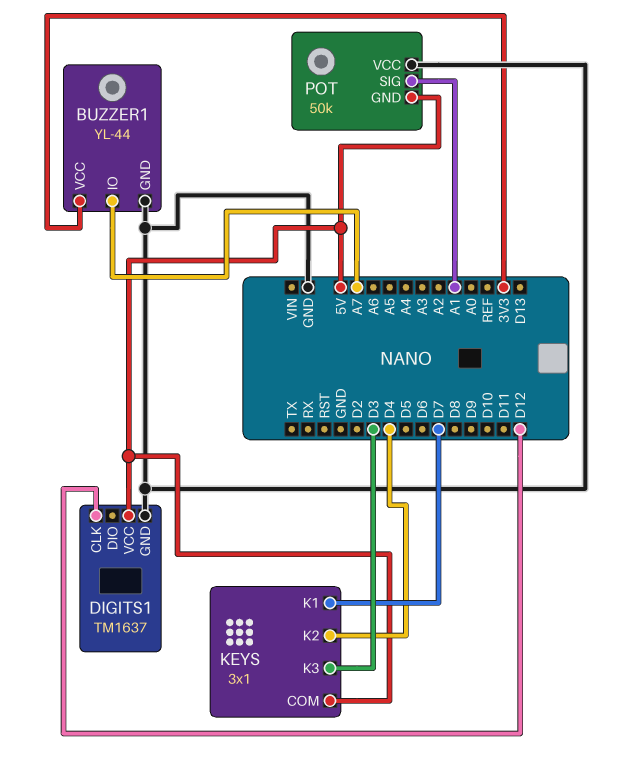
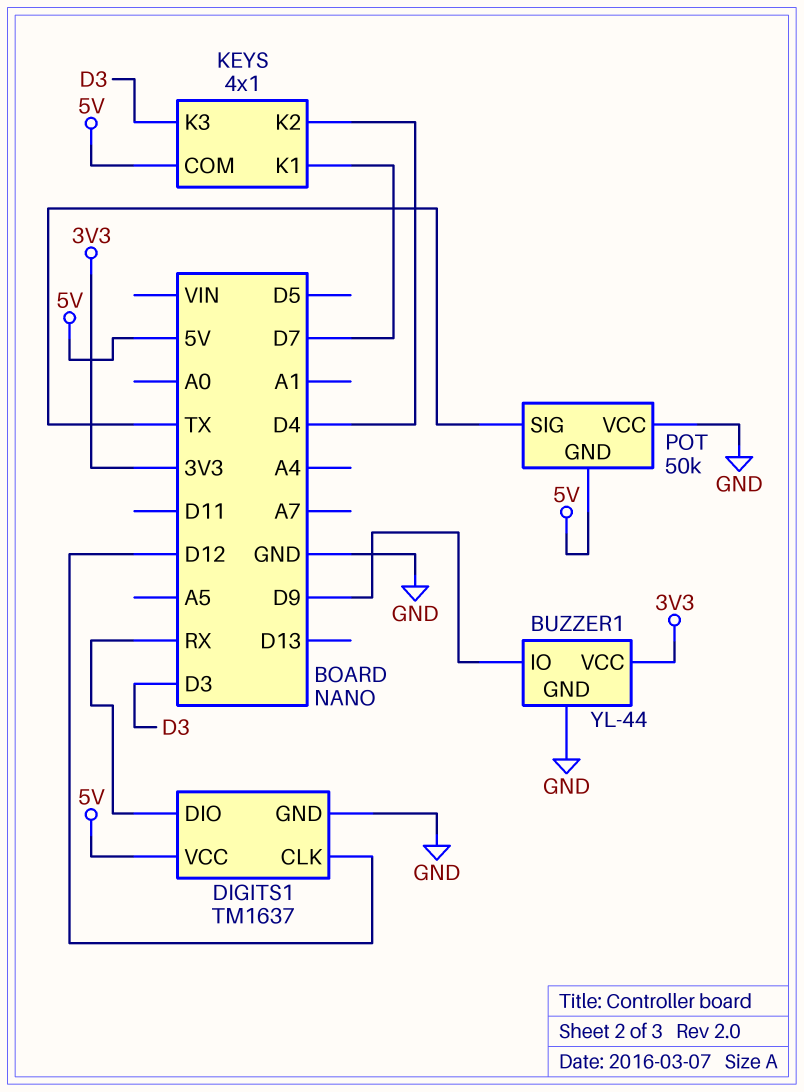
BUZZER1 pin IO: A7 -> D9
DIGITS1 pin DIO: none -> RX
KEYS: 3x1 -> 4x1
POT pin SIG: A1 -> TX

